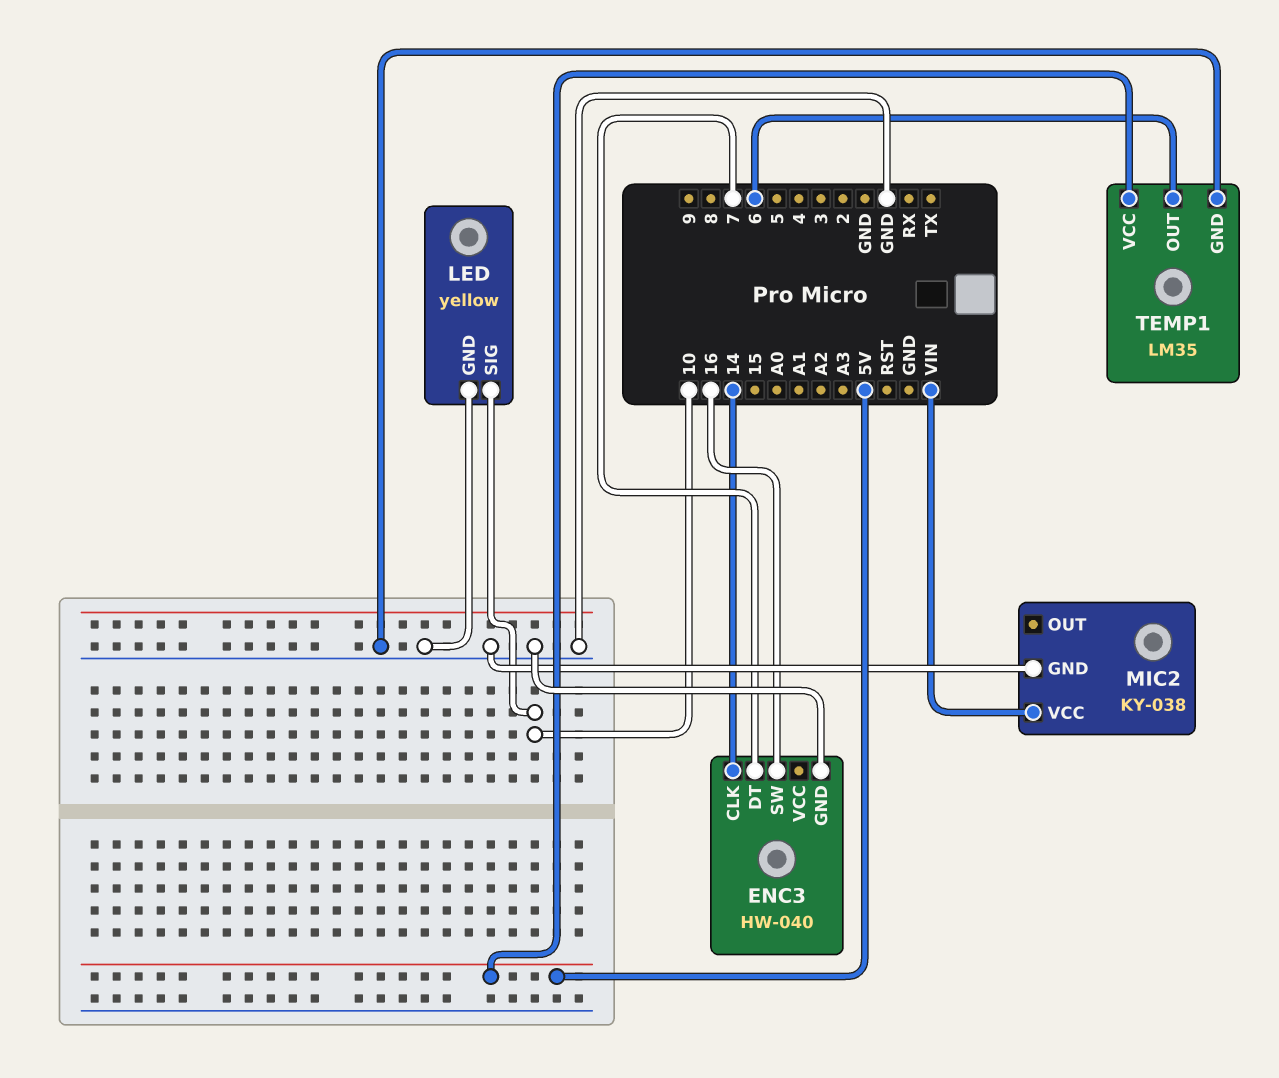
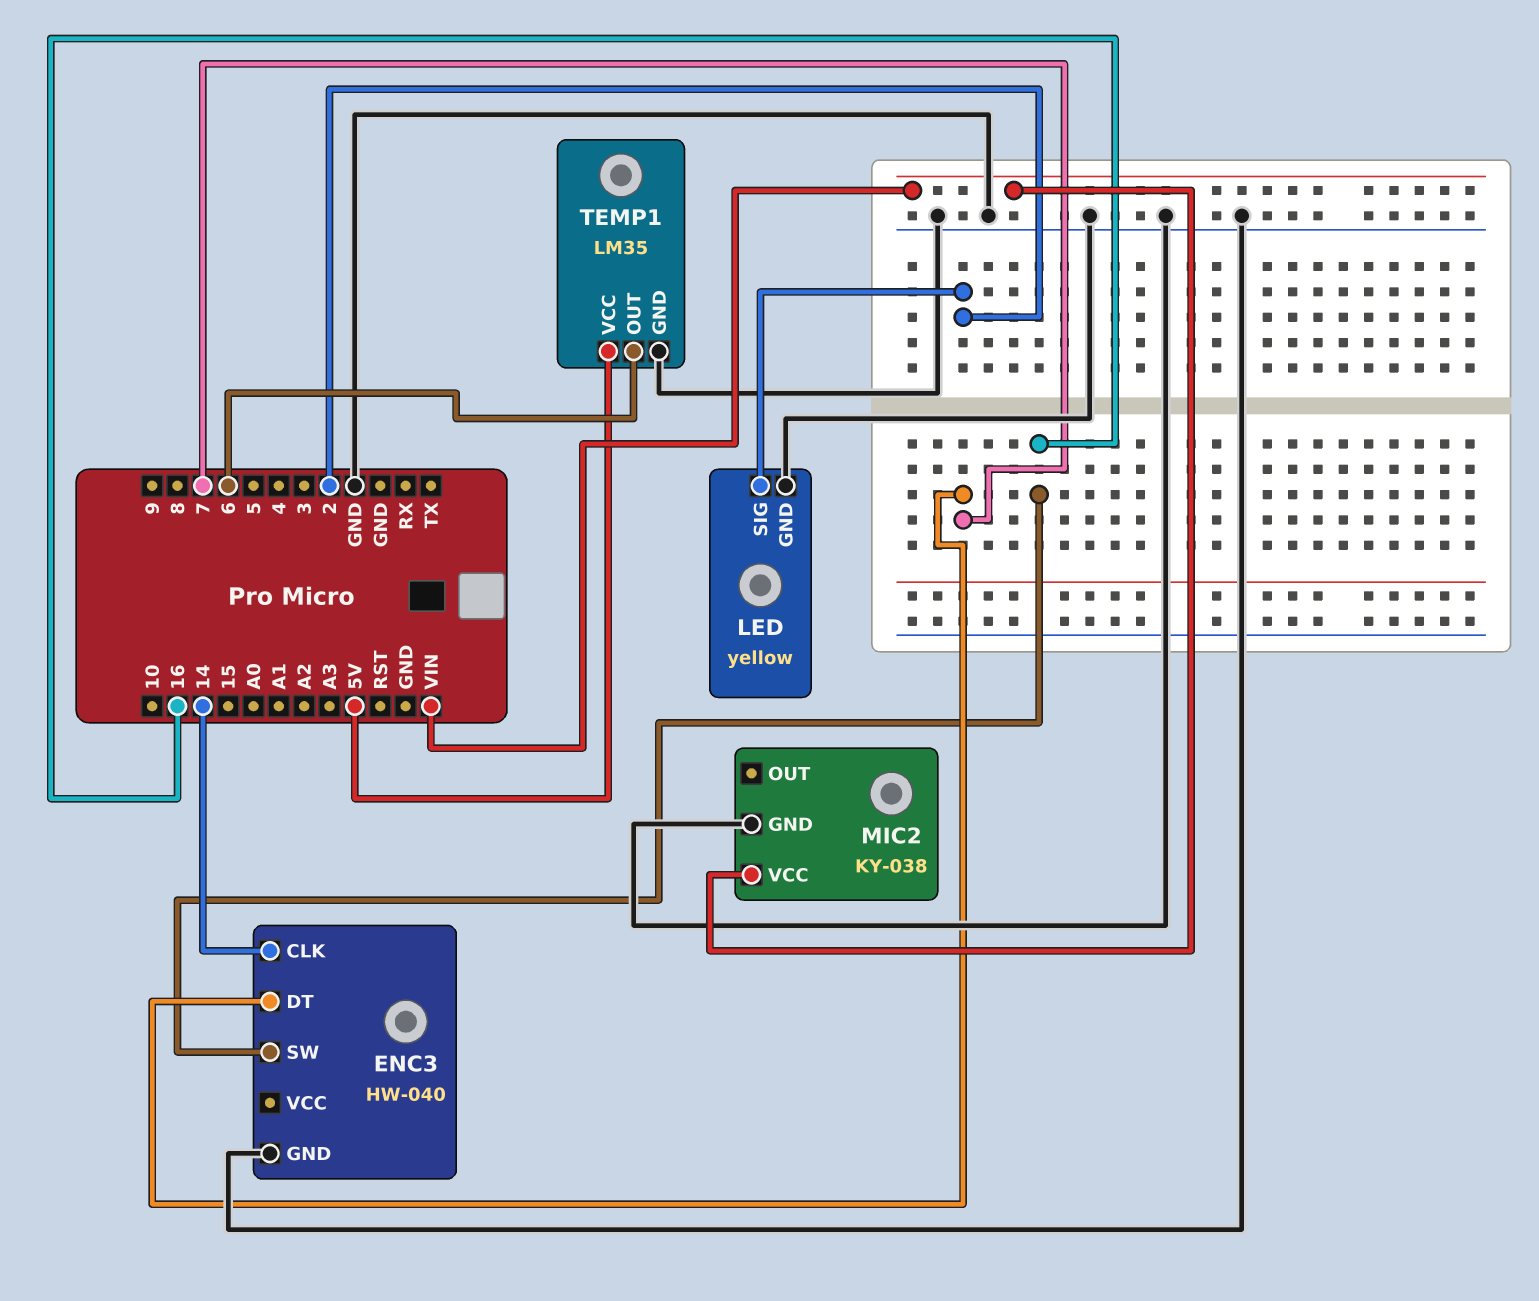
LED pin SIG: 10 -> 2

